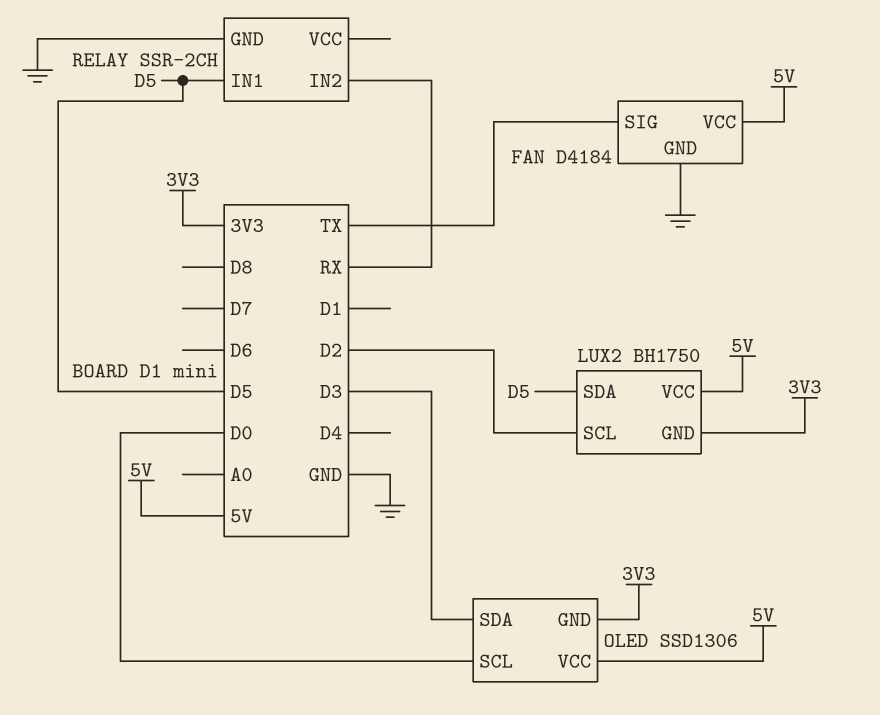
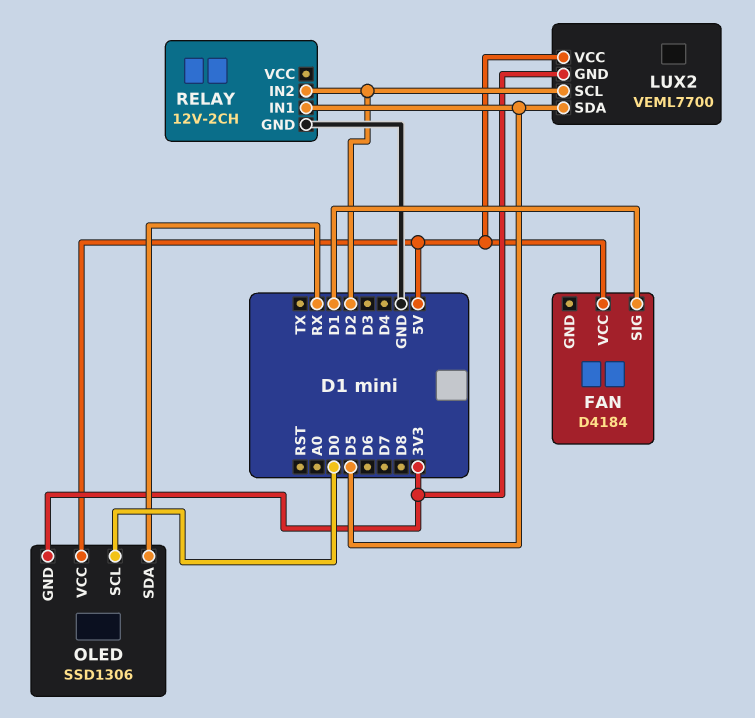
FAN pin GND: GND -> none
FAN pin SIG: TX -> D1
LUX2: BH1750 -> VEML7700
OLED pin SDA: D3 -> RX
RELAY: SSR-2CH -> 12V-2CH
RELAY pin IN2: RX -> D2

